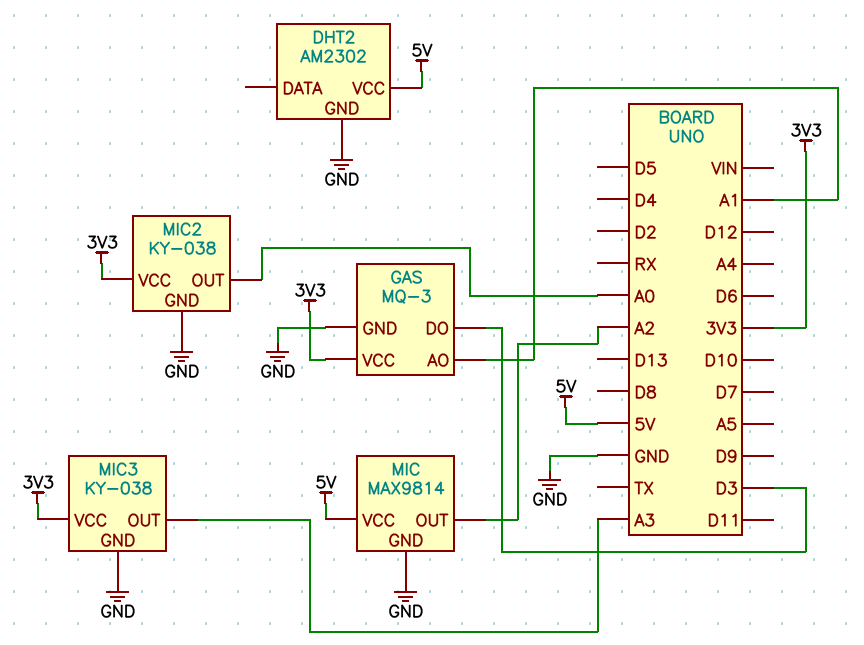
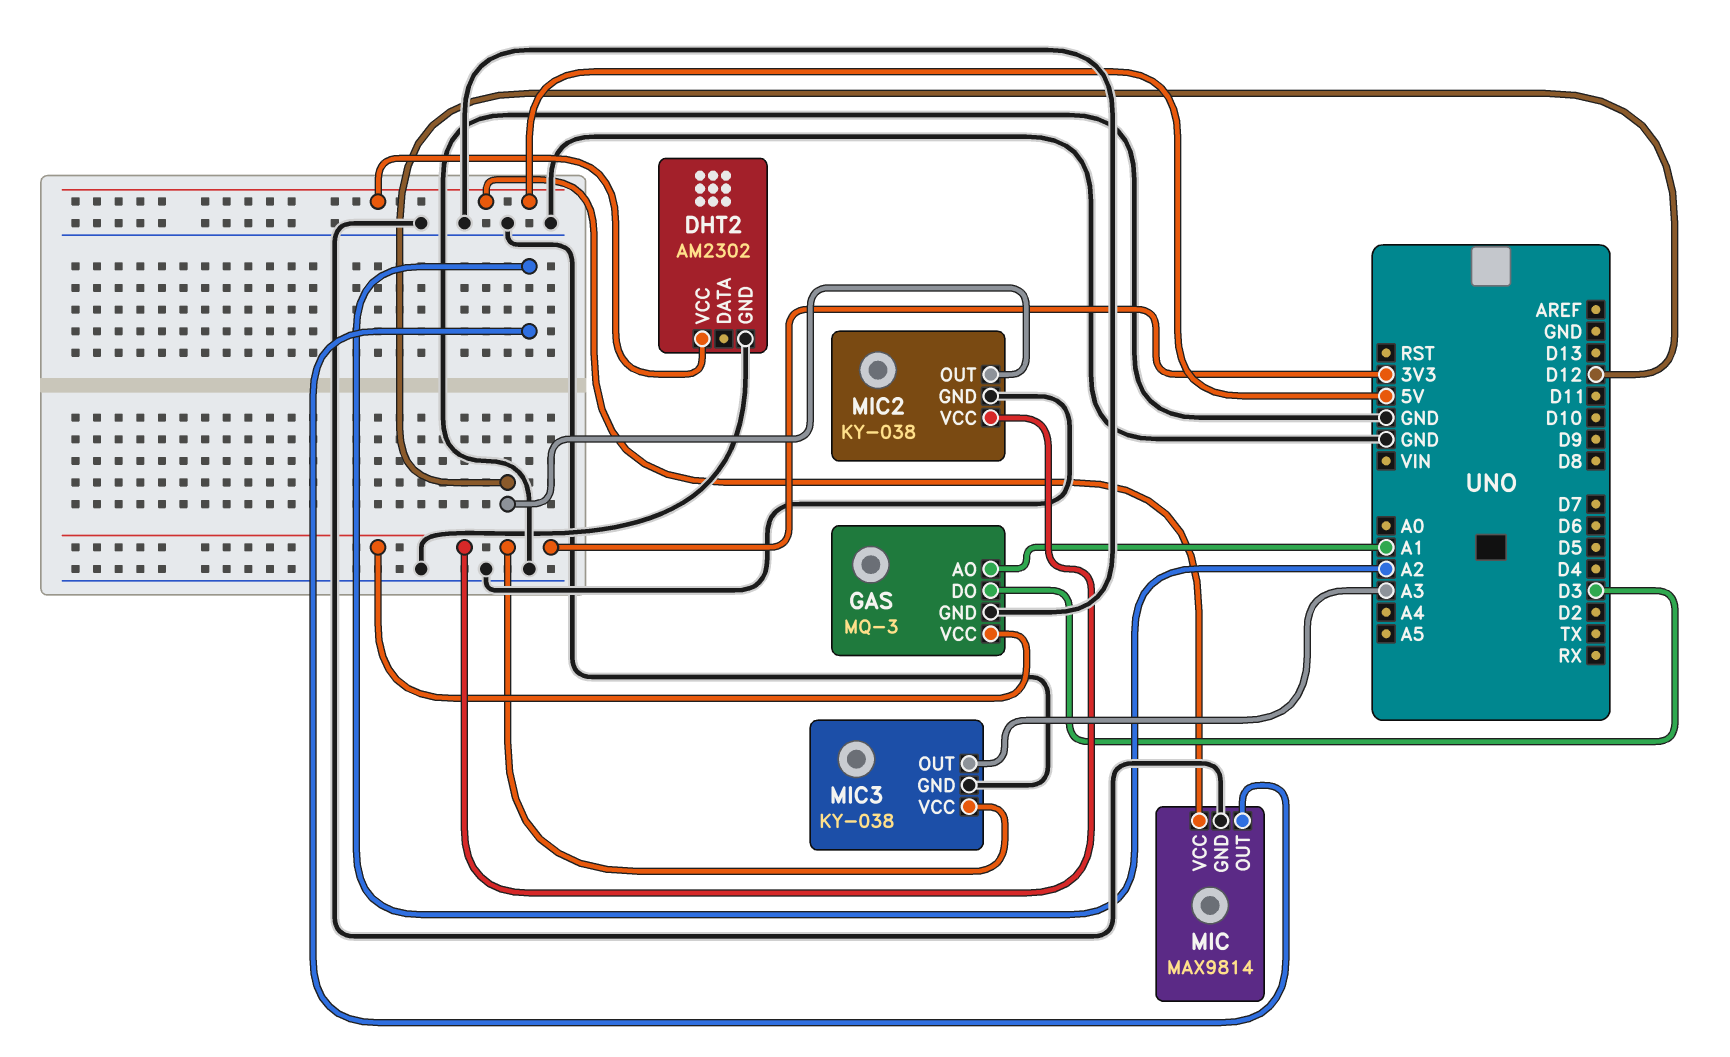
MIC2 pin OUT: A0 -> D12

